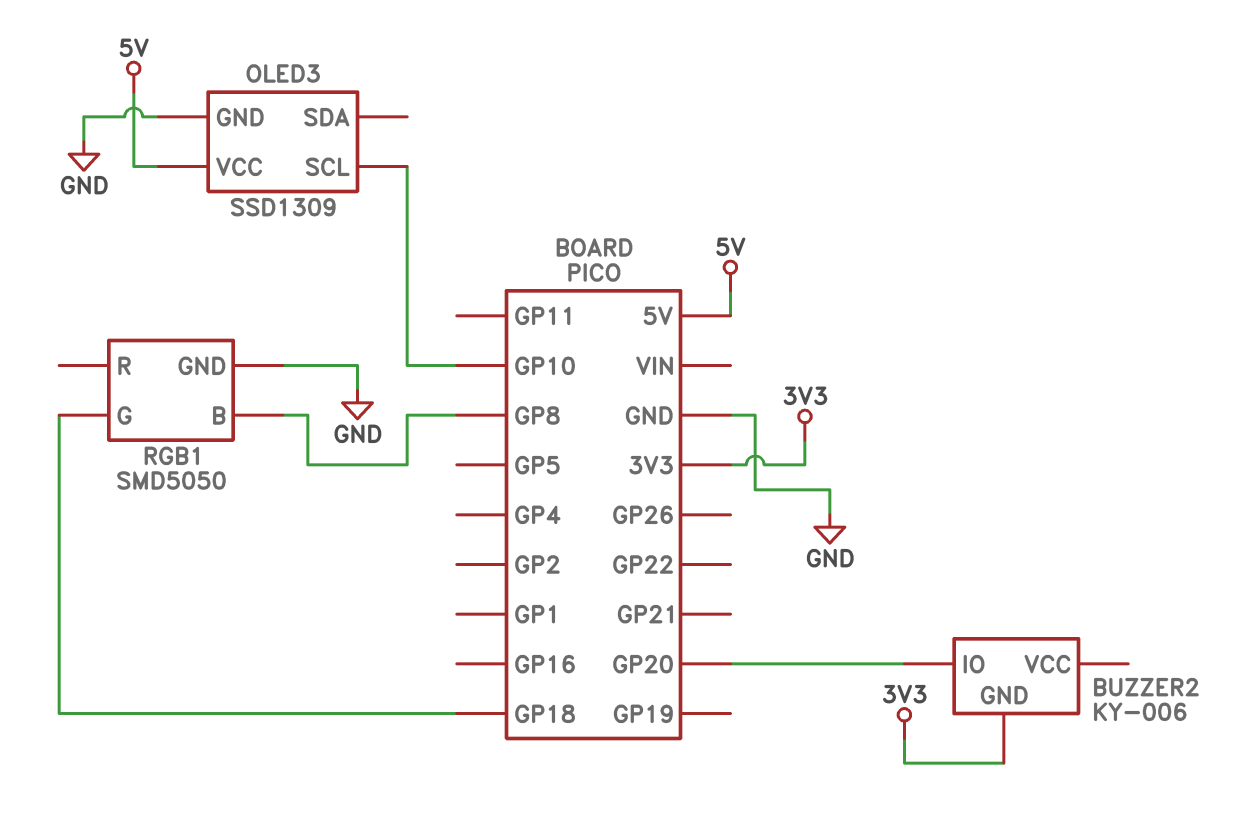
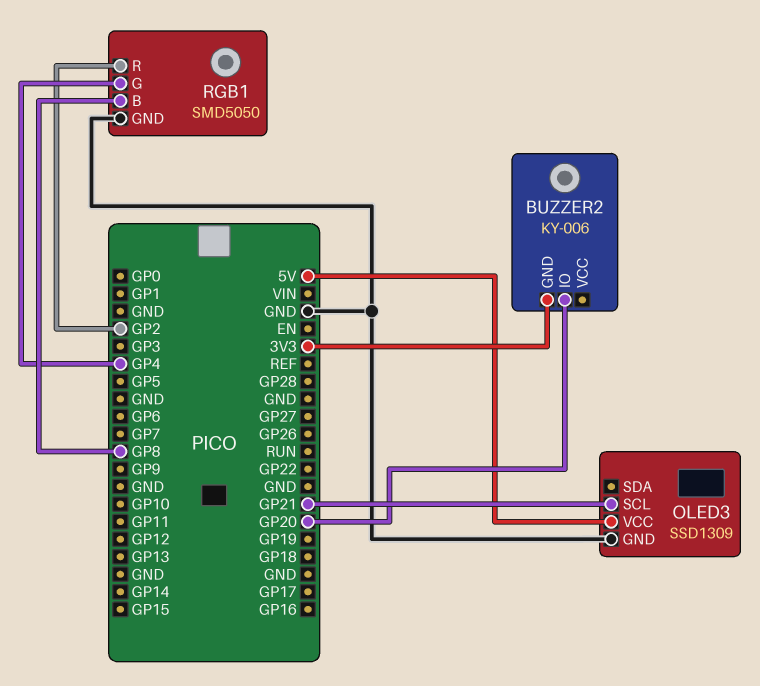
OLED3 pin SCL: GP10 -> GP21
RGB1 pin G: GP18 -> GP4
RGB1 pin R: none -> GP2

